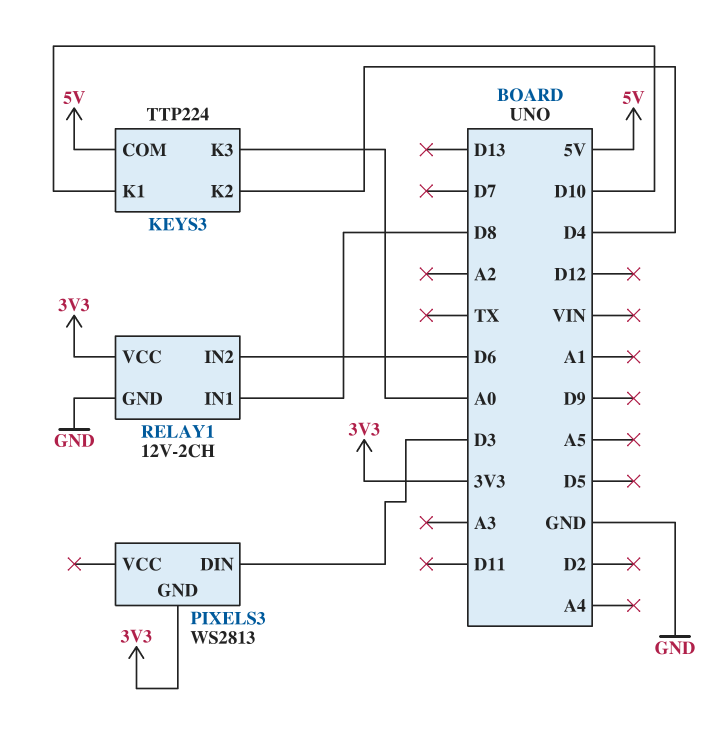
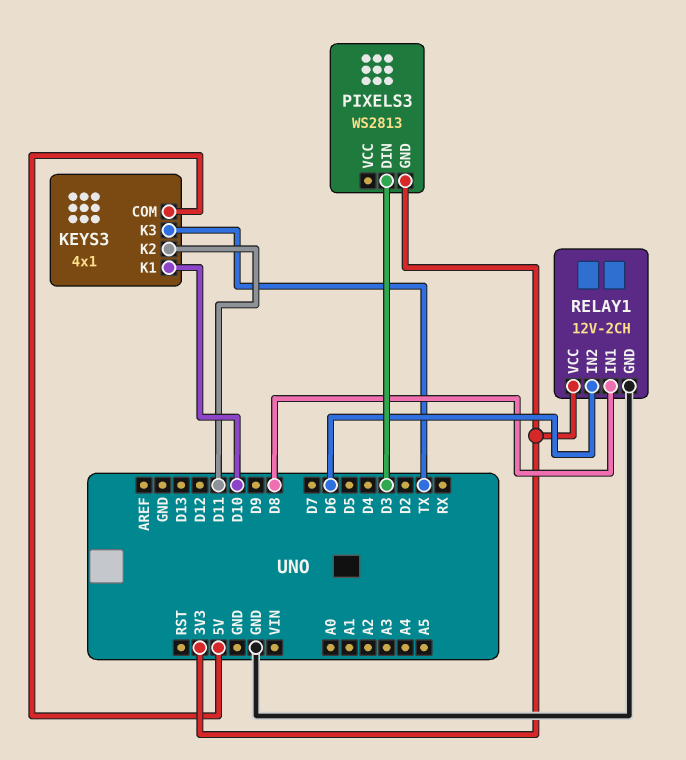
KEYS3: TTP224 -> 4x1
KEYS3 pin K2: D4 -> D11
KEYS3 pin K3: A0 -> TX

